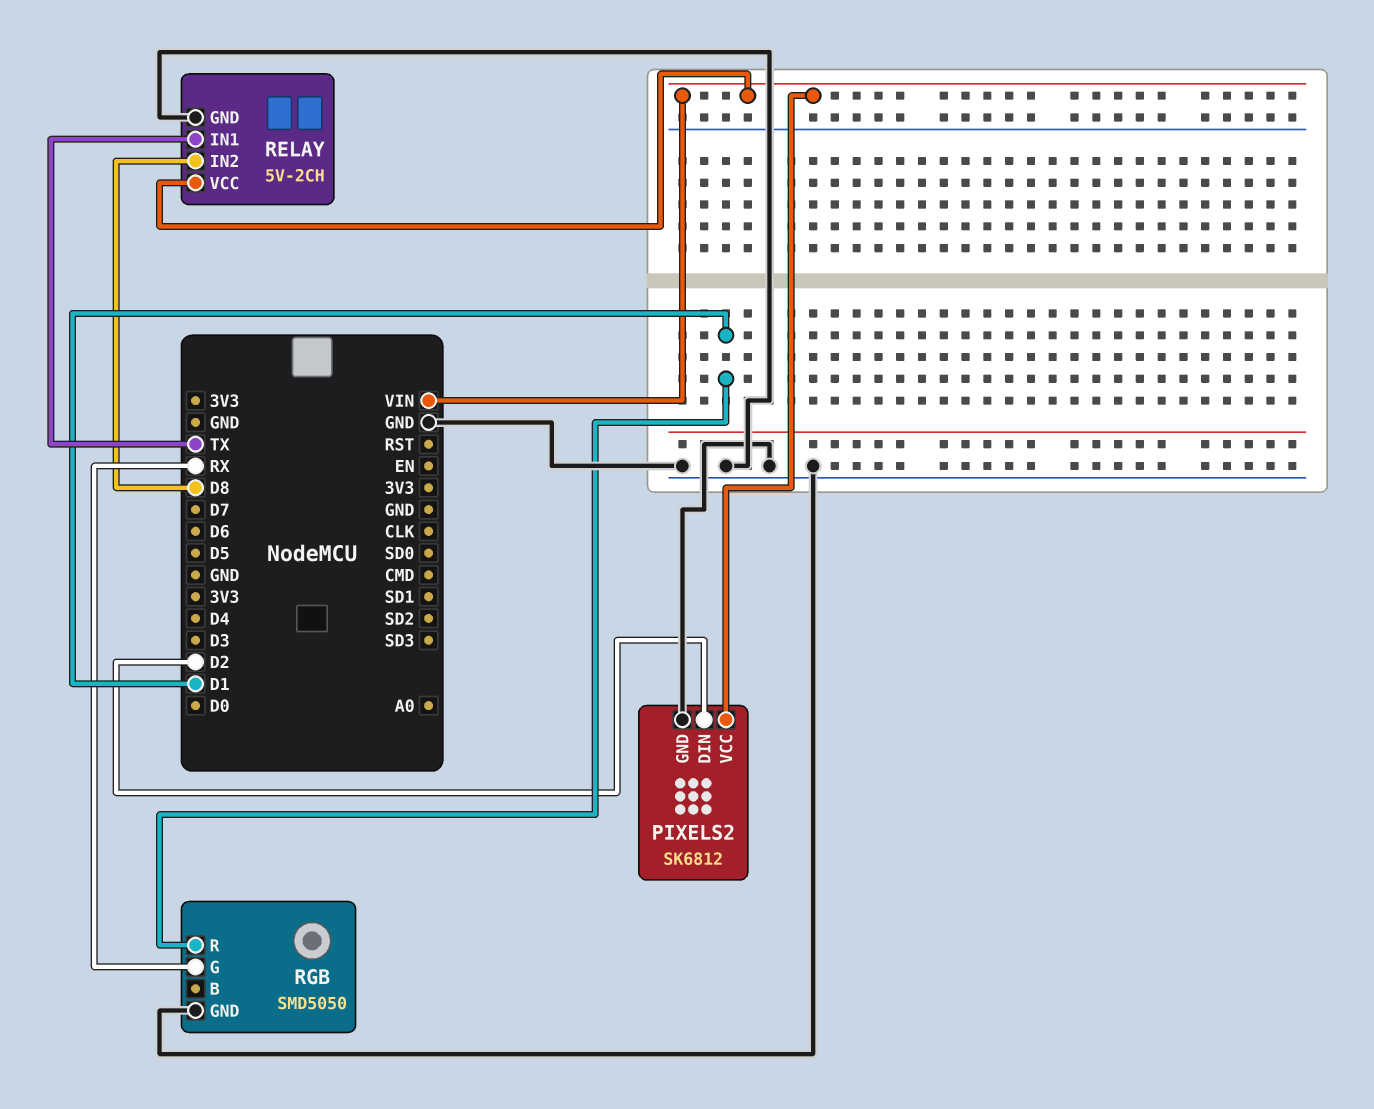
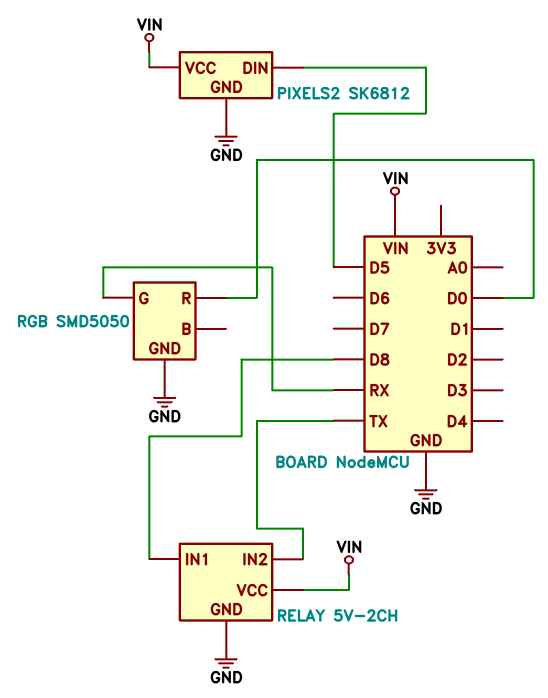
PIXELS2 pin DIN: D2 -> D5
RELAY pin IN1: TX -> D8
RELAY pin IN2: D8 -> TX
RGB pin R: D1 -> D0

